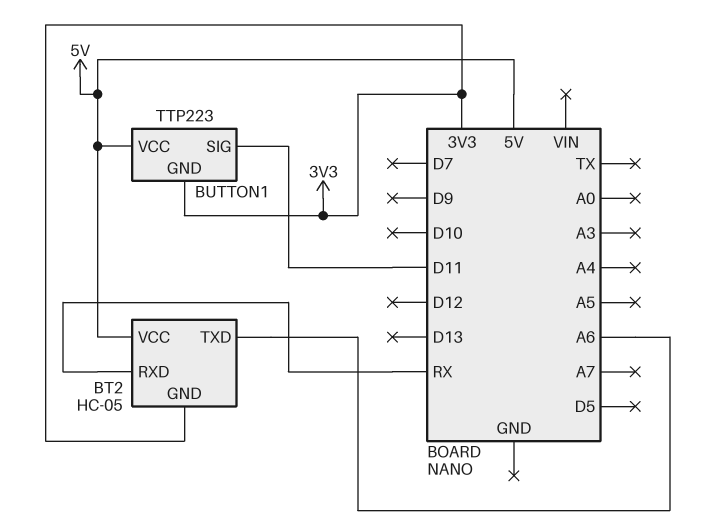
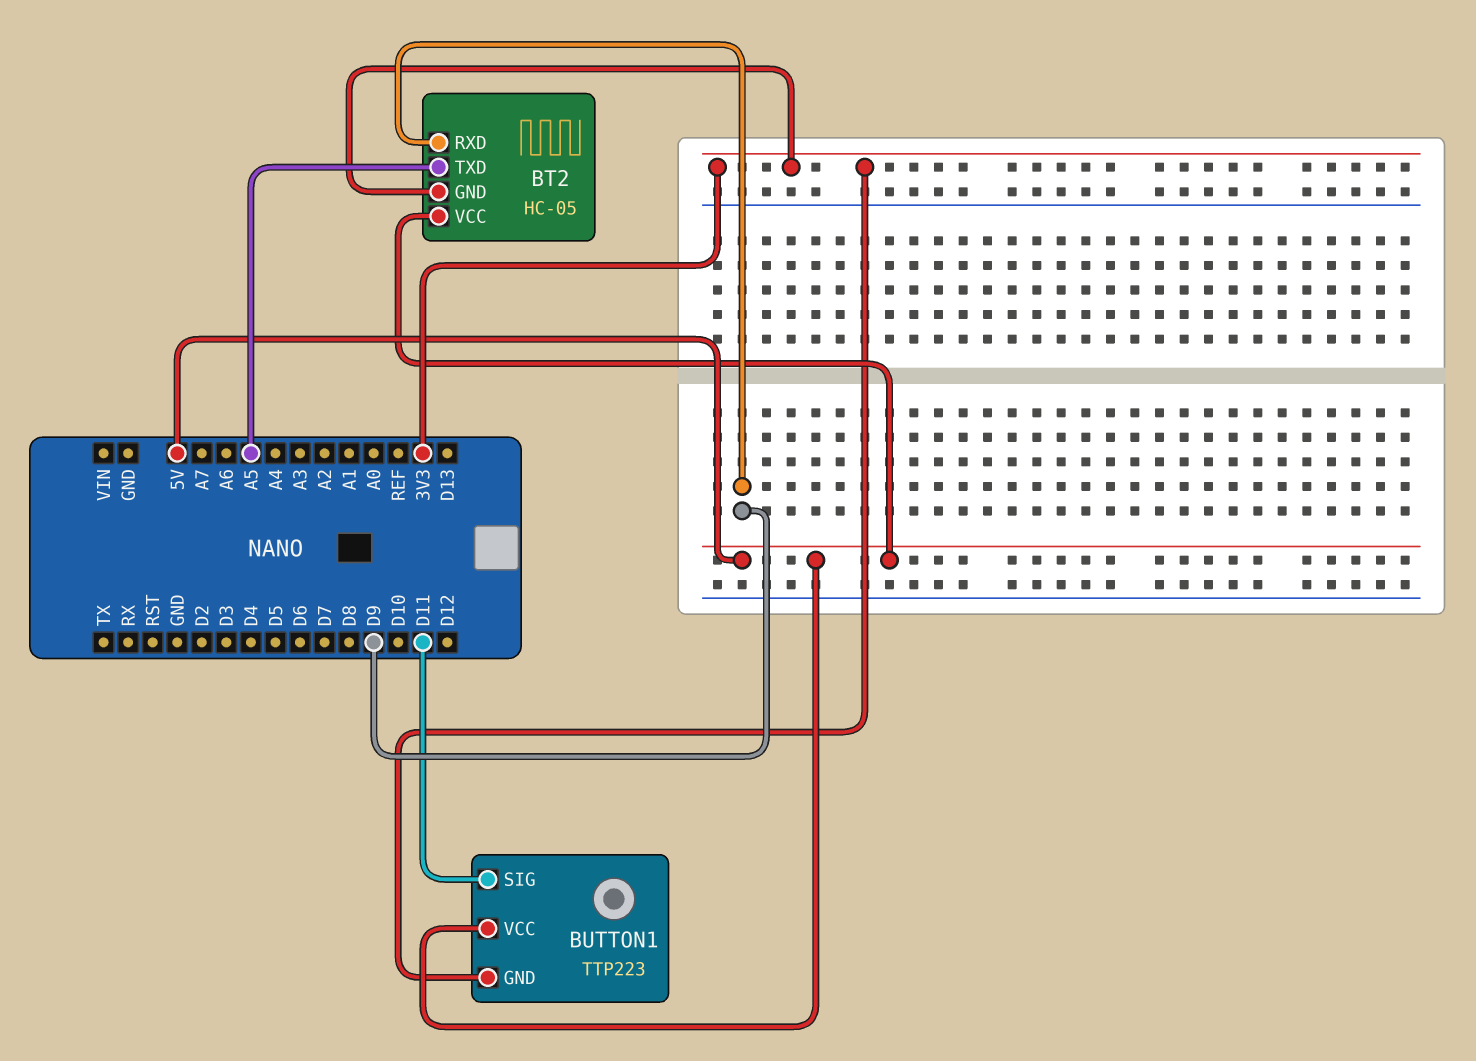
BT2 pin RXD: RX -> D9
BT2 pin TXD: A6 -> A5

